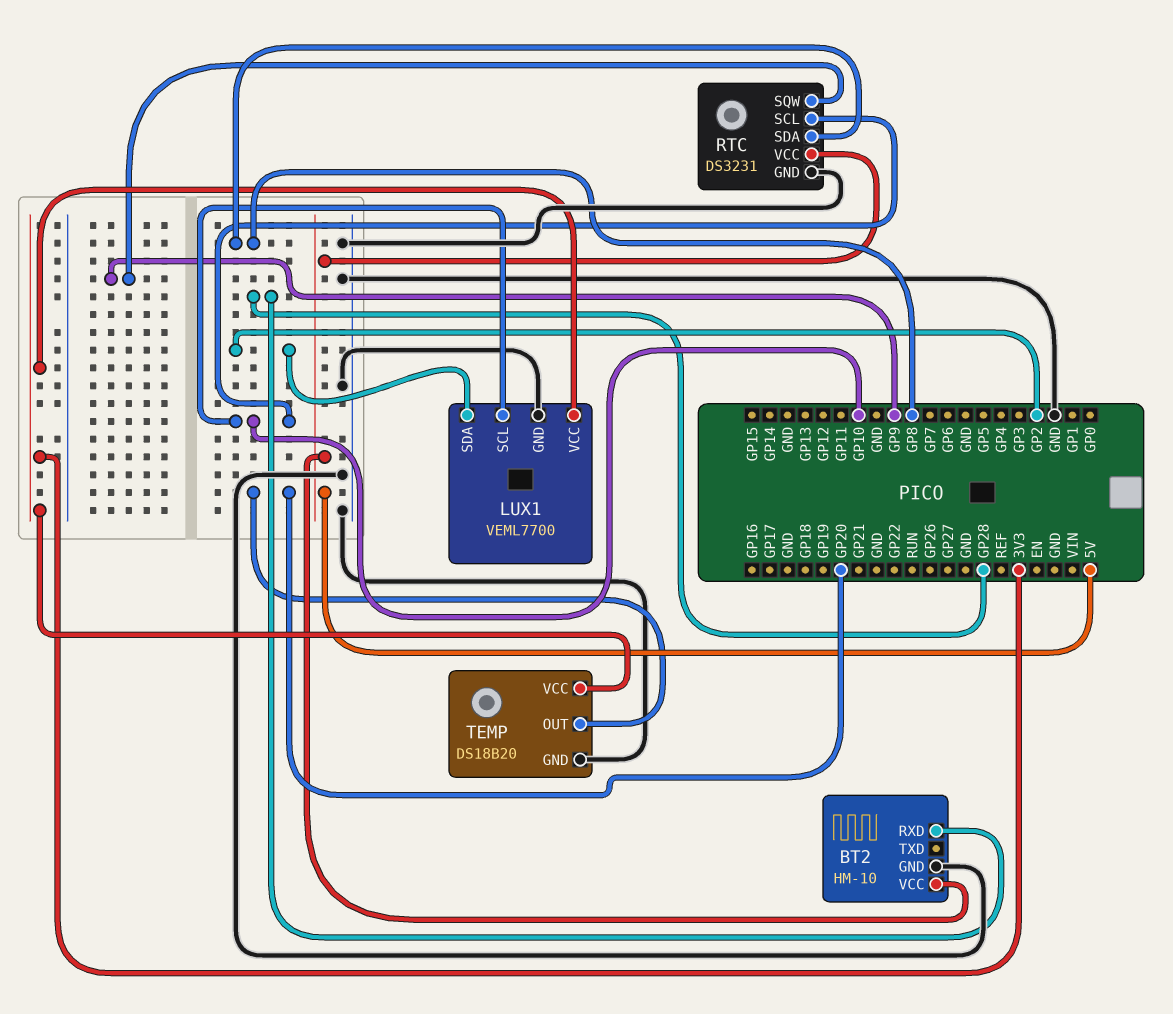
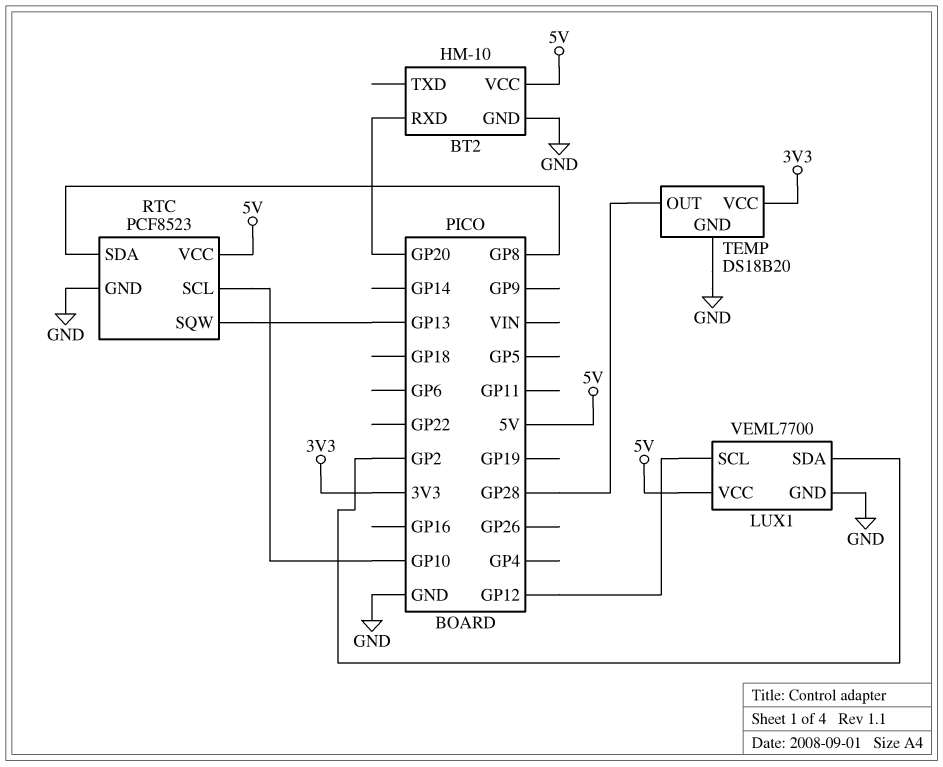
BT2 pin RXD: GP28 -> GP20
LUX1 pin SCL: GP10 -> GP12
LUX1 pin VCC: 3V3 -> 5V
RTC: DS3231 -> PCF8523
RTC pin SQW: GP9 -> GP13
TEMP pin OUT: GP20 -> GP28

